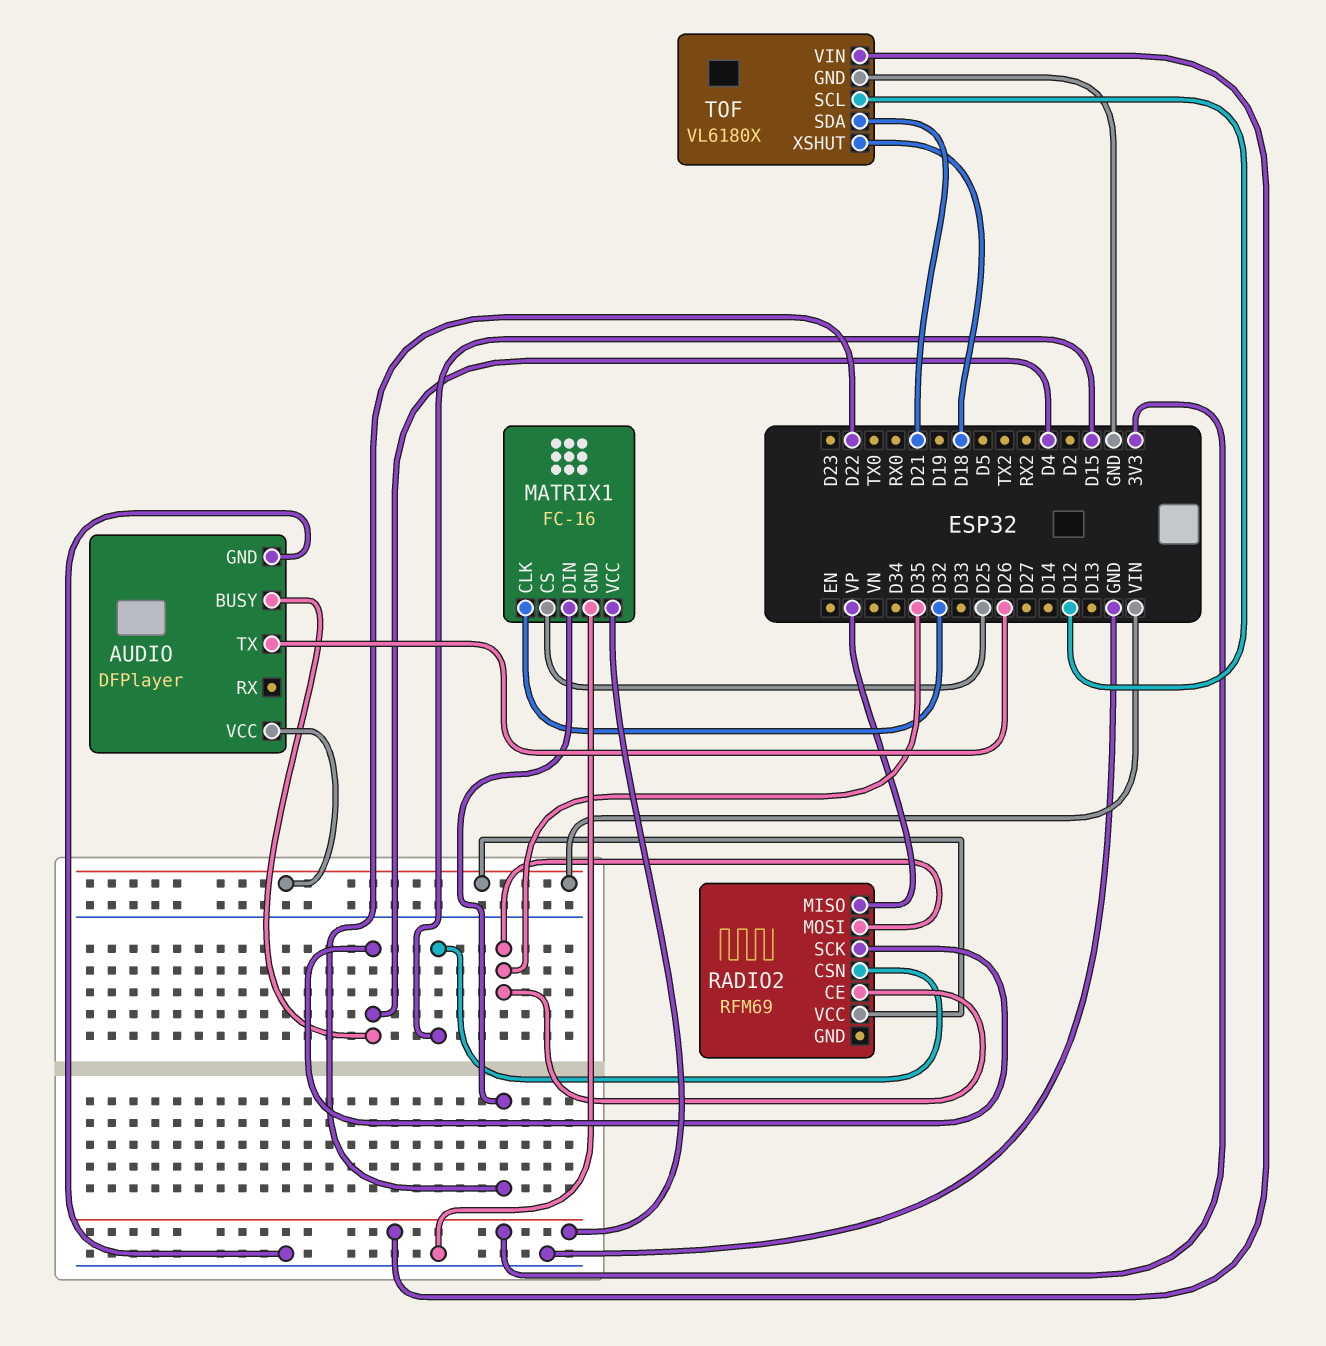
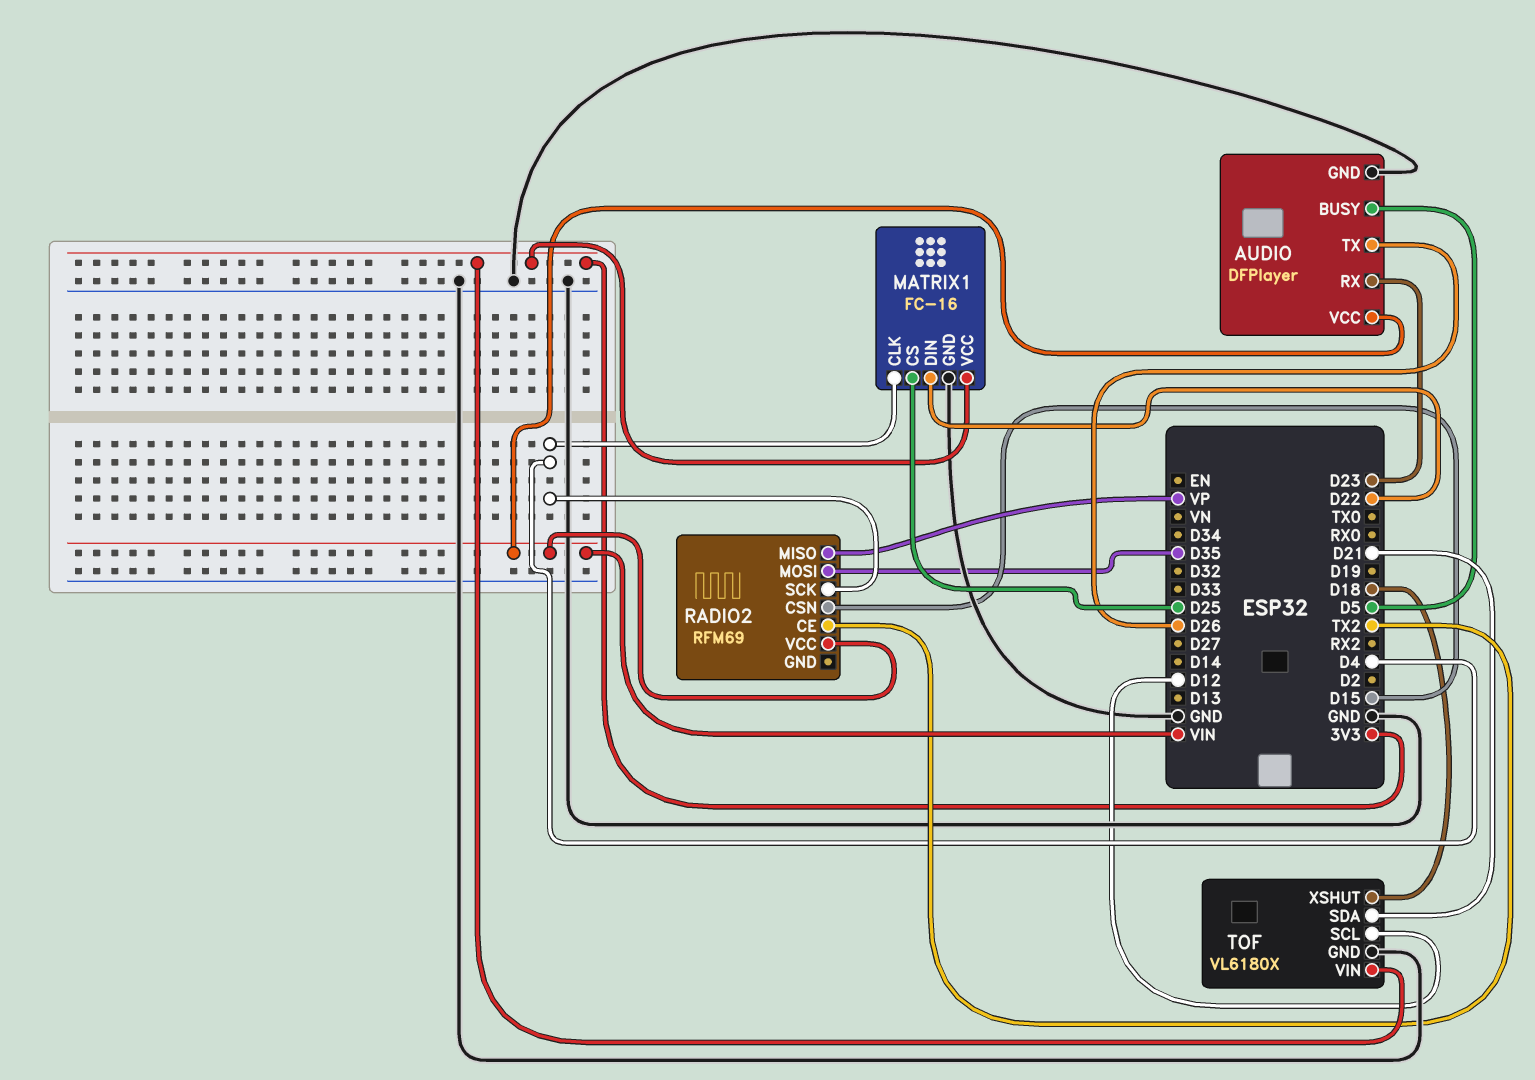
AUDIO pin BUSY: D4 -> D5
AUDIO pin RX: none -> D23
MATRIX1 pin CLK: D32 -> D4
RADIO2 pin CE: D35 -> TX2

